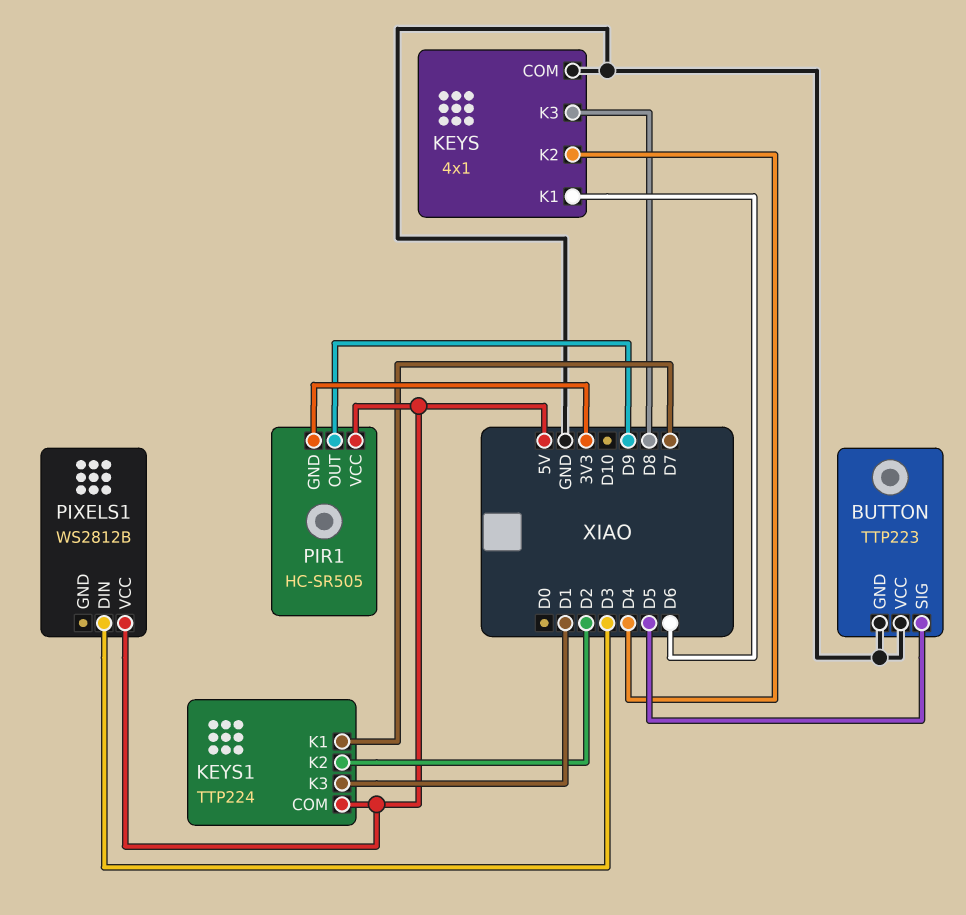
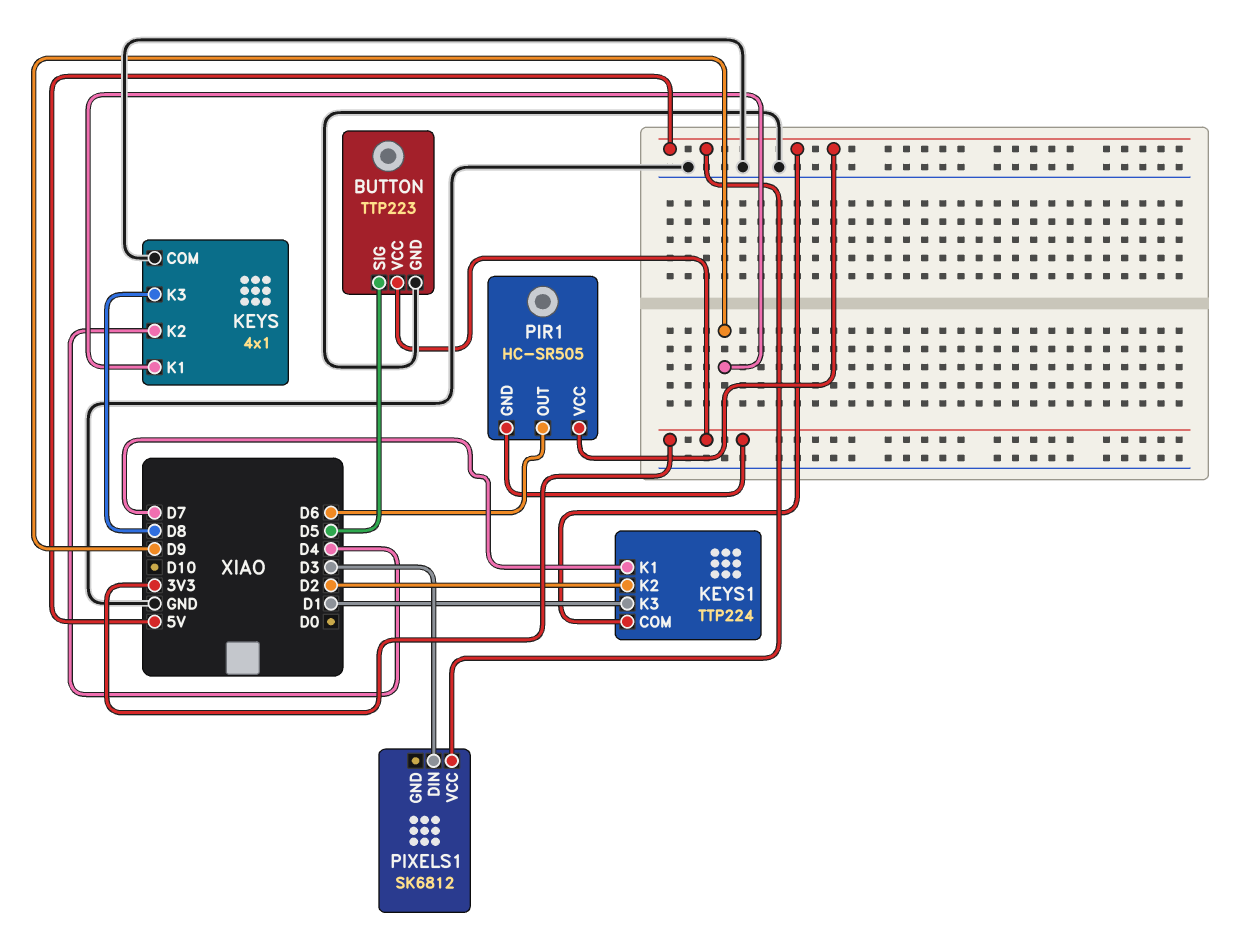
BUTTON pin VCC: GND -> 3V3
KEYS pin K1: D6 -> D9
PIR1 pin OUT: D9 -> D6
PIXELS1: WS2812B -> SK6812

